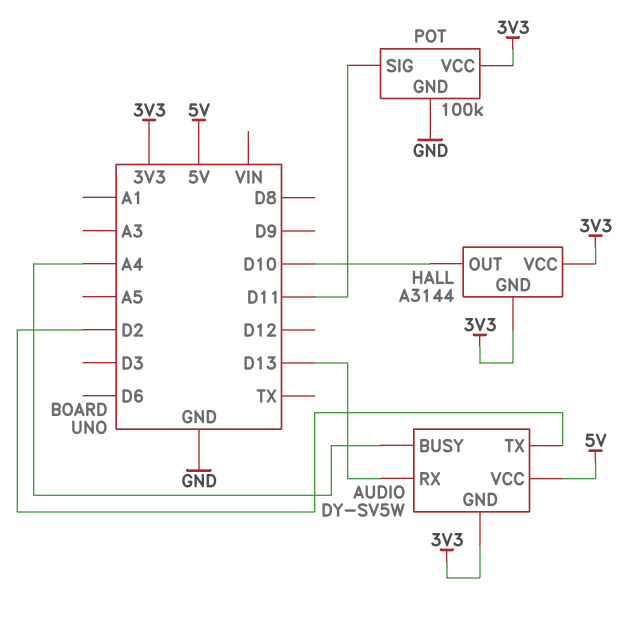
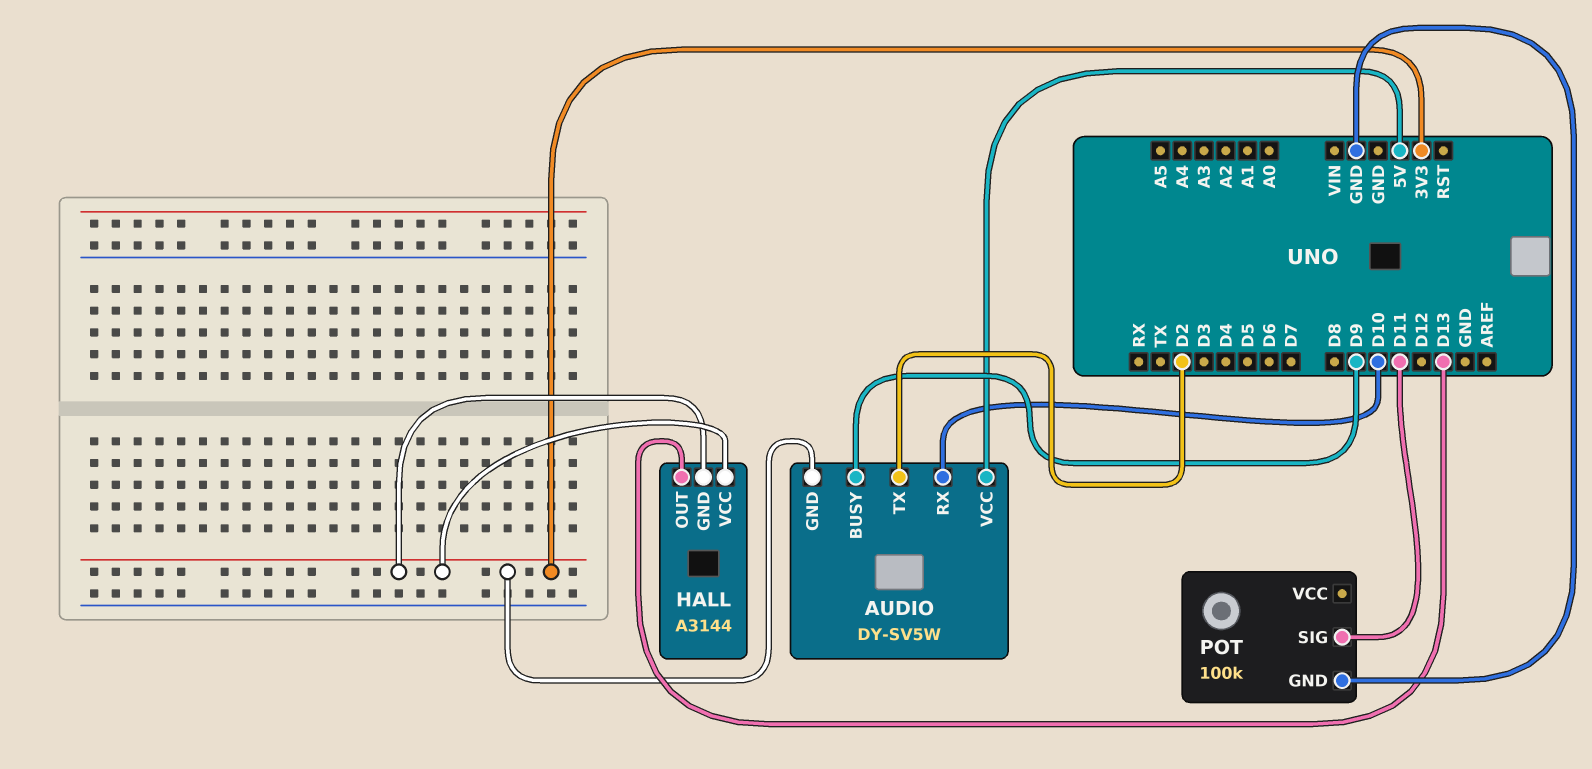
AUDIO pin BUSY: A4 -> D9
AUDIO pin RX: D13 -> D10
HALL pin OUT: D10 -> D13
POT pin VCC: 3V3 -> none

